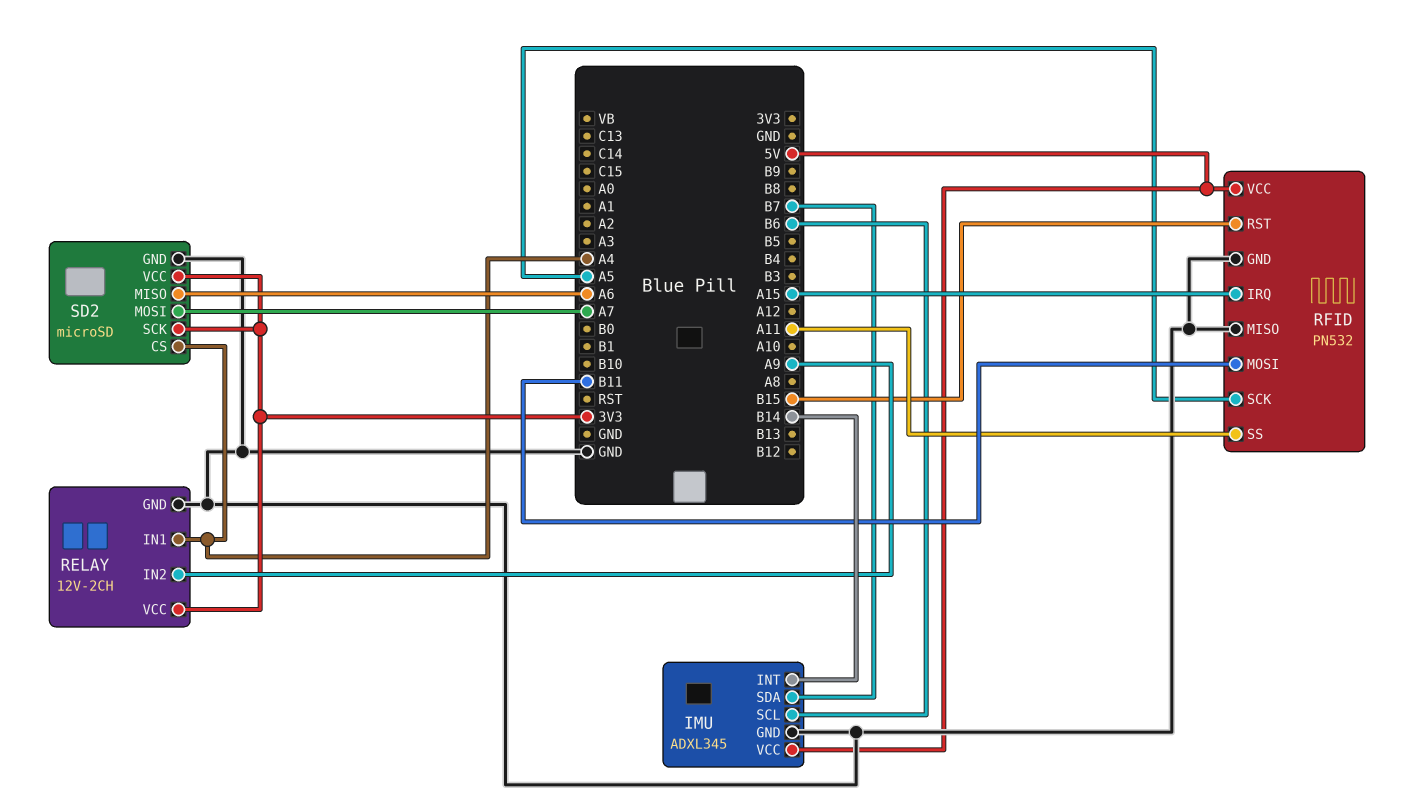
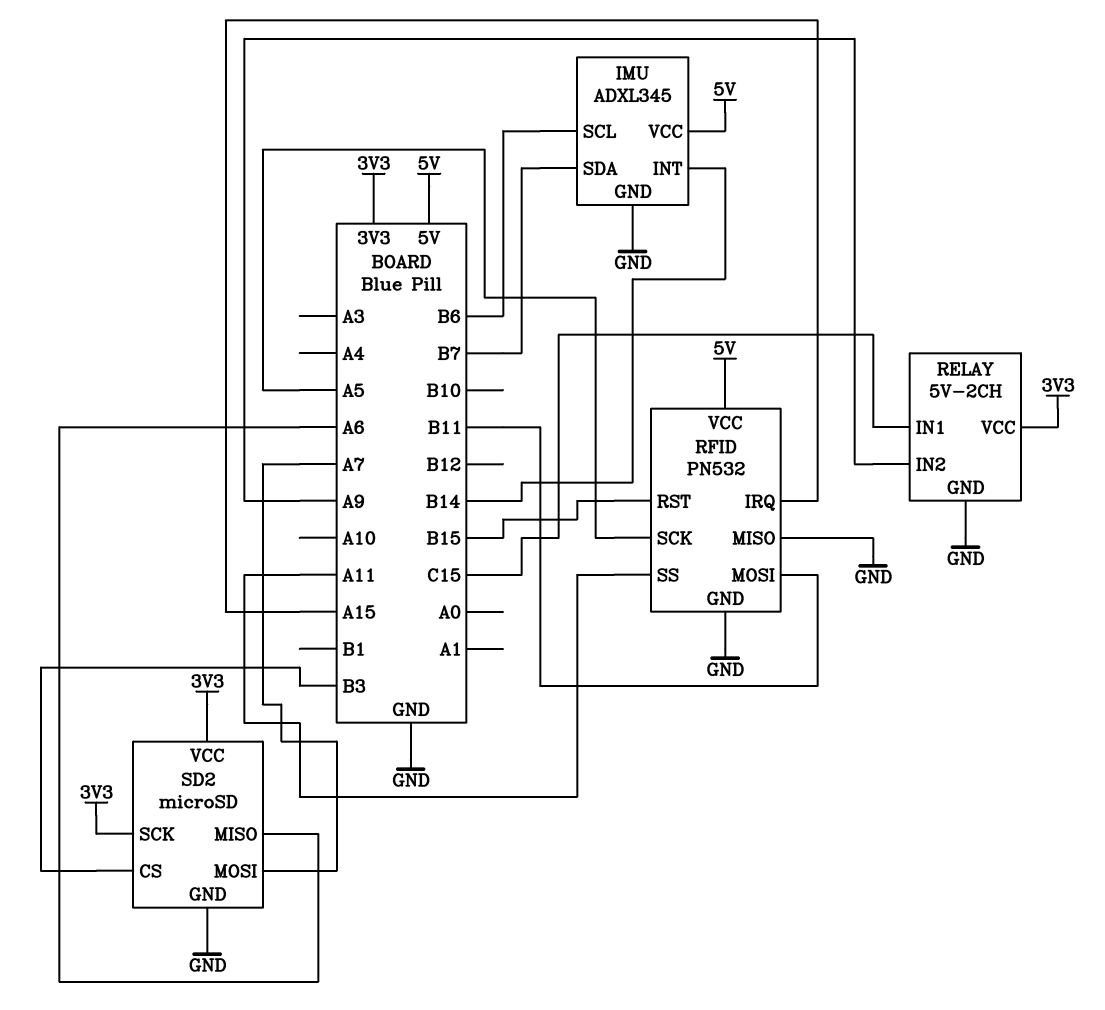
RELAY: 12V-2CH -> 5V-2CH
RELAY pin IN1: A4 -> C15
SD2 pin CS: A4 -> B3

